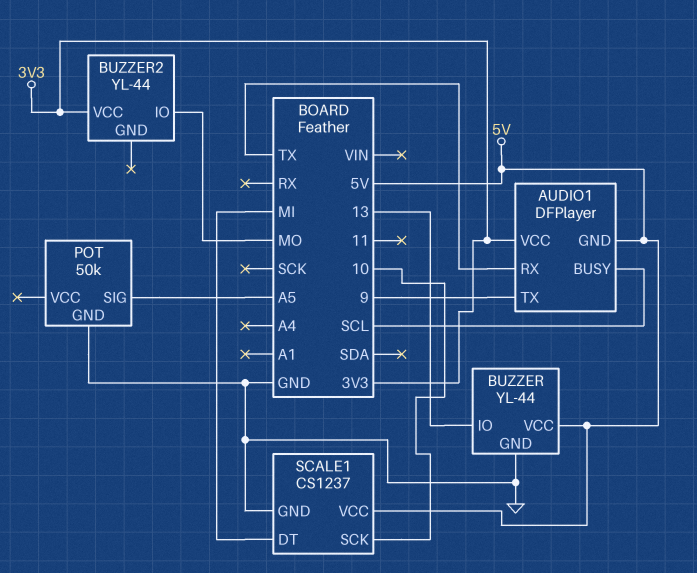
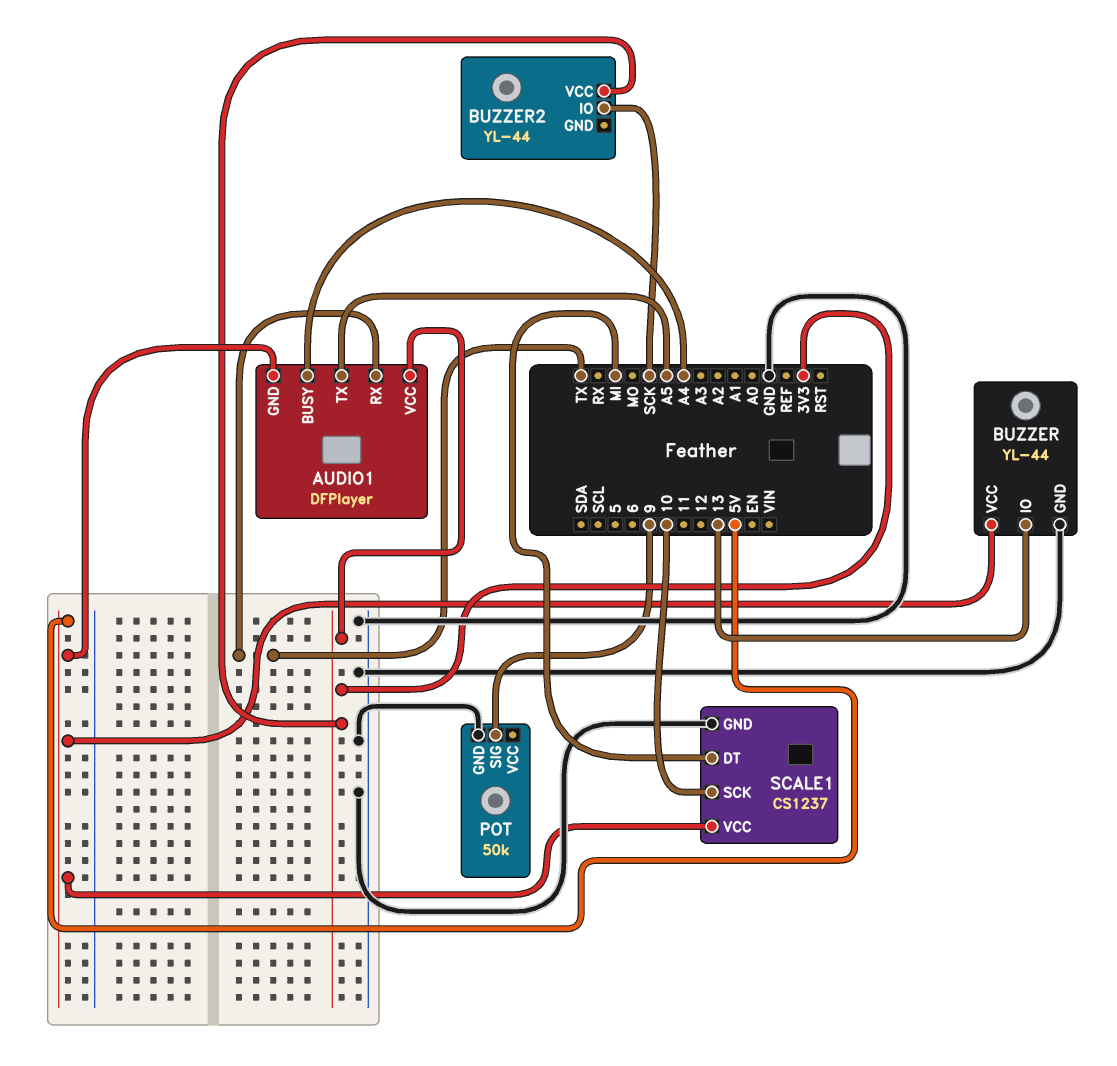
AUDIO1 pin BUSY: SCL -> A4
AUDIO1 pin TX: 9 -> A5
BUZZER2 pin IO: MO -> SCK
POT pin SIG: A5 -> 9

